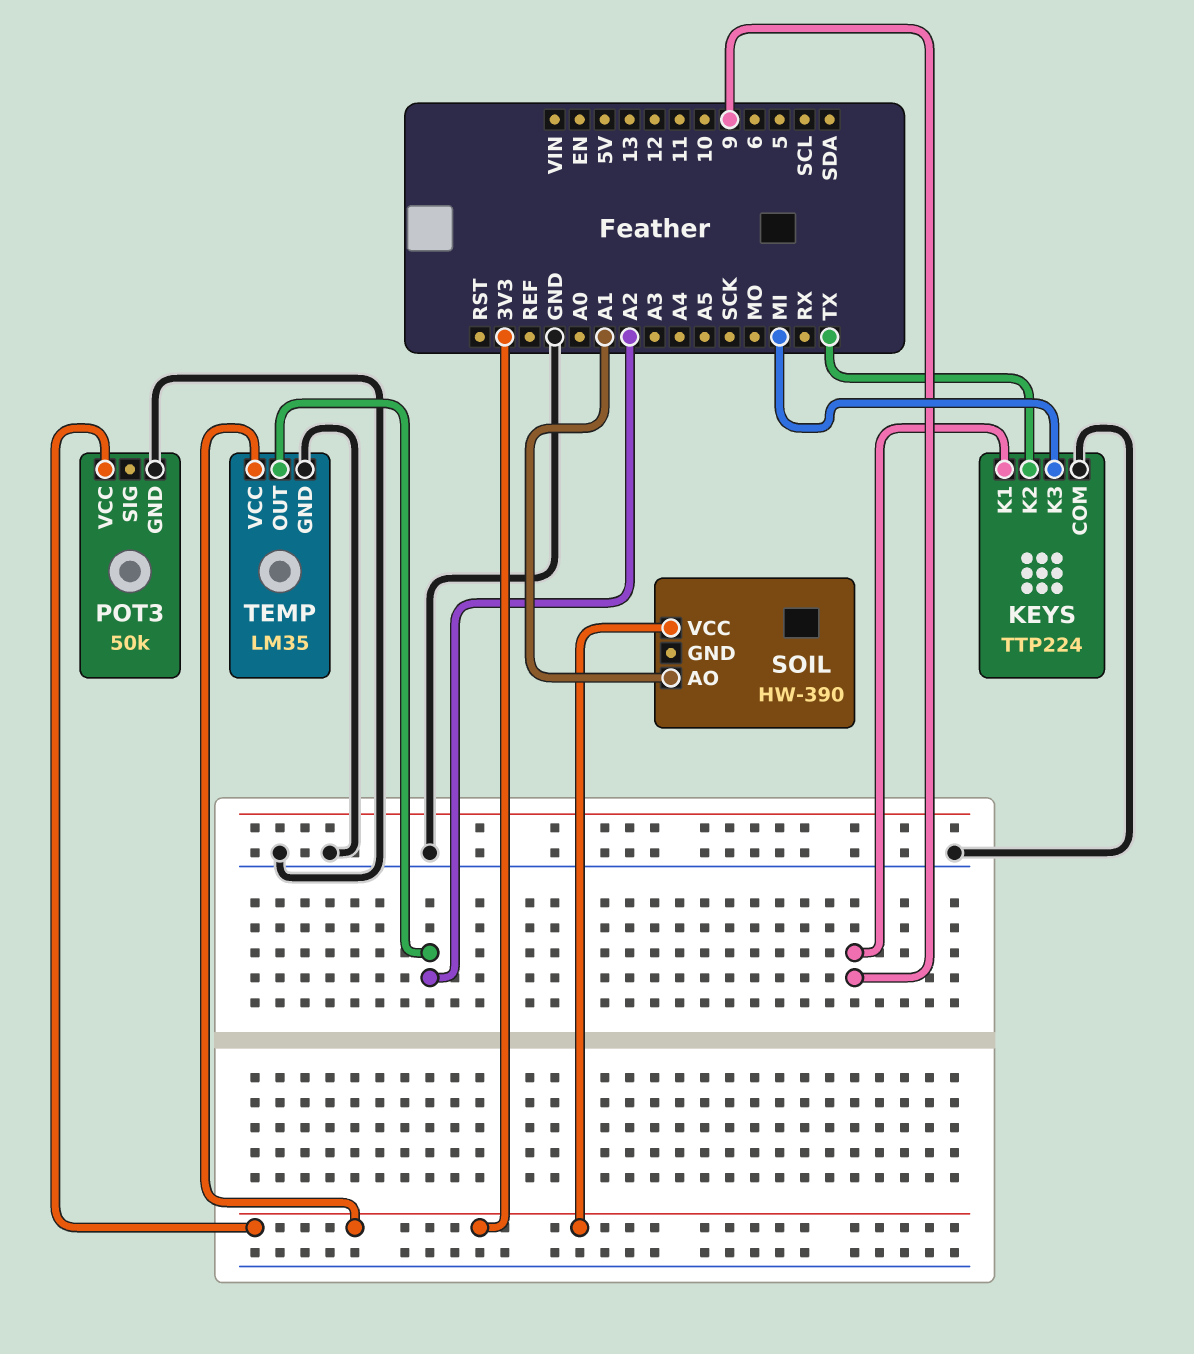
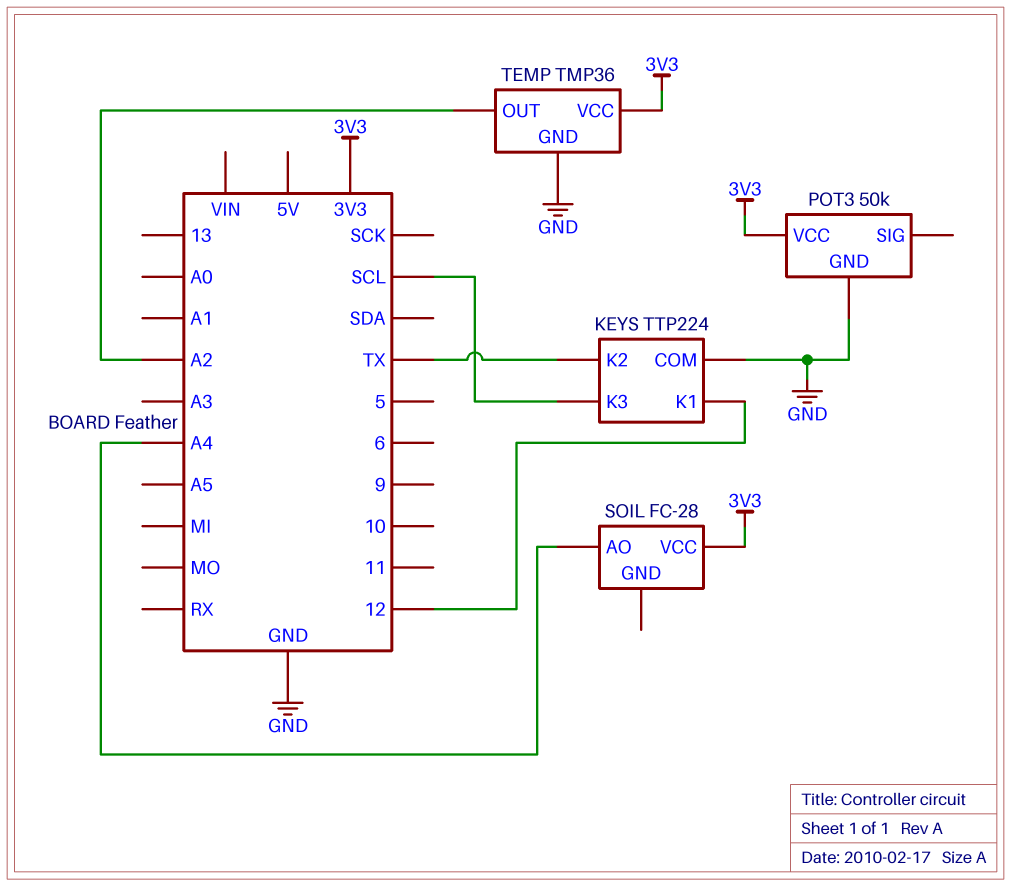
KEYS pin K1: 9 -> 12
KEYS pin K3: MI -> SCL
SOIL: HW-390 -> FC-28
SOIL pin AO: A1 -> A4
TEMP: LM35 -> TMP36

